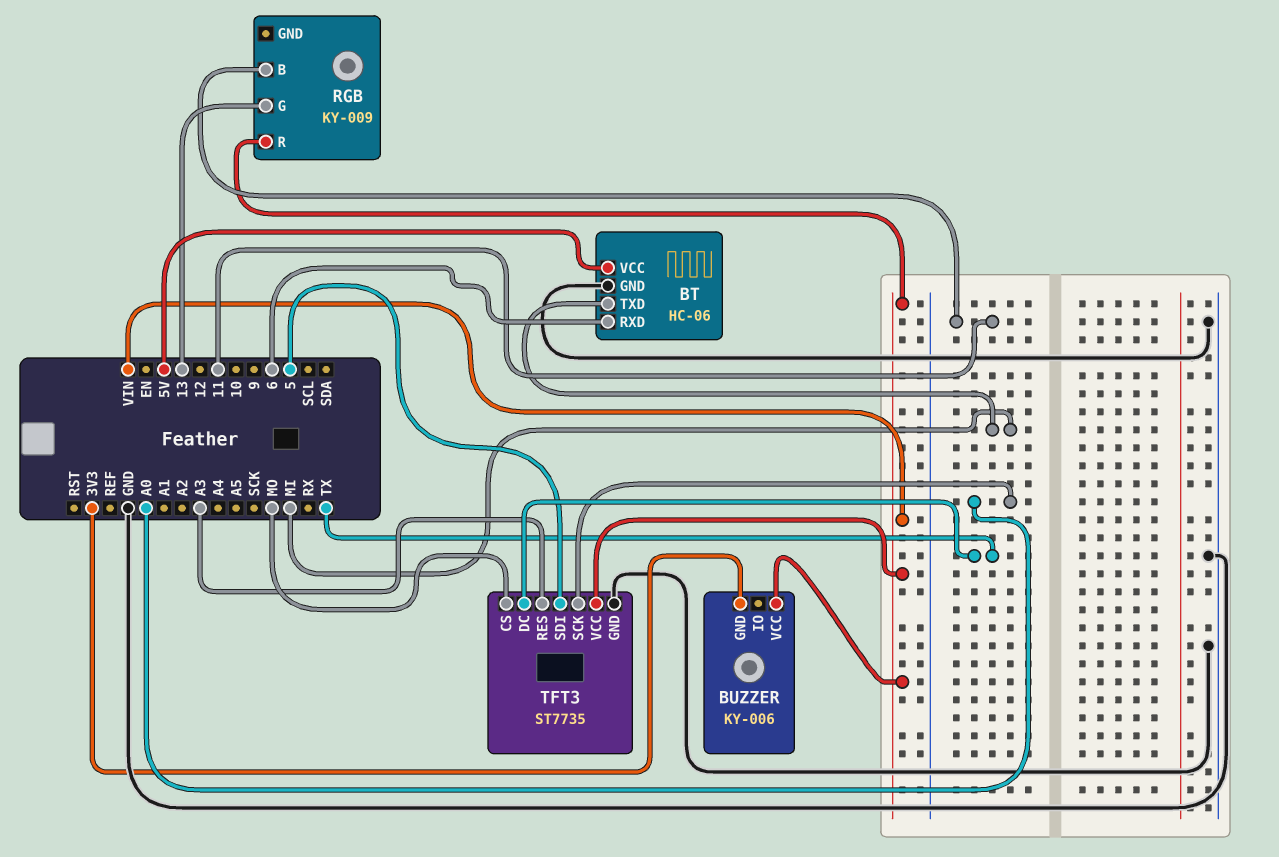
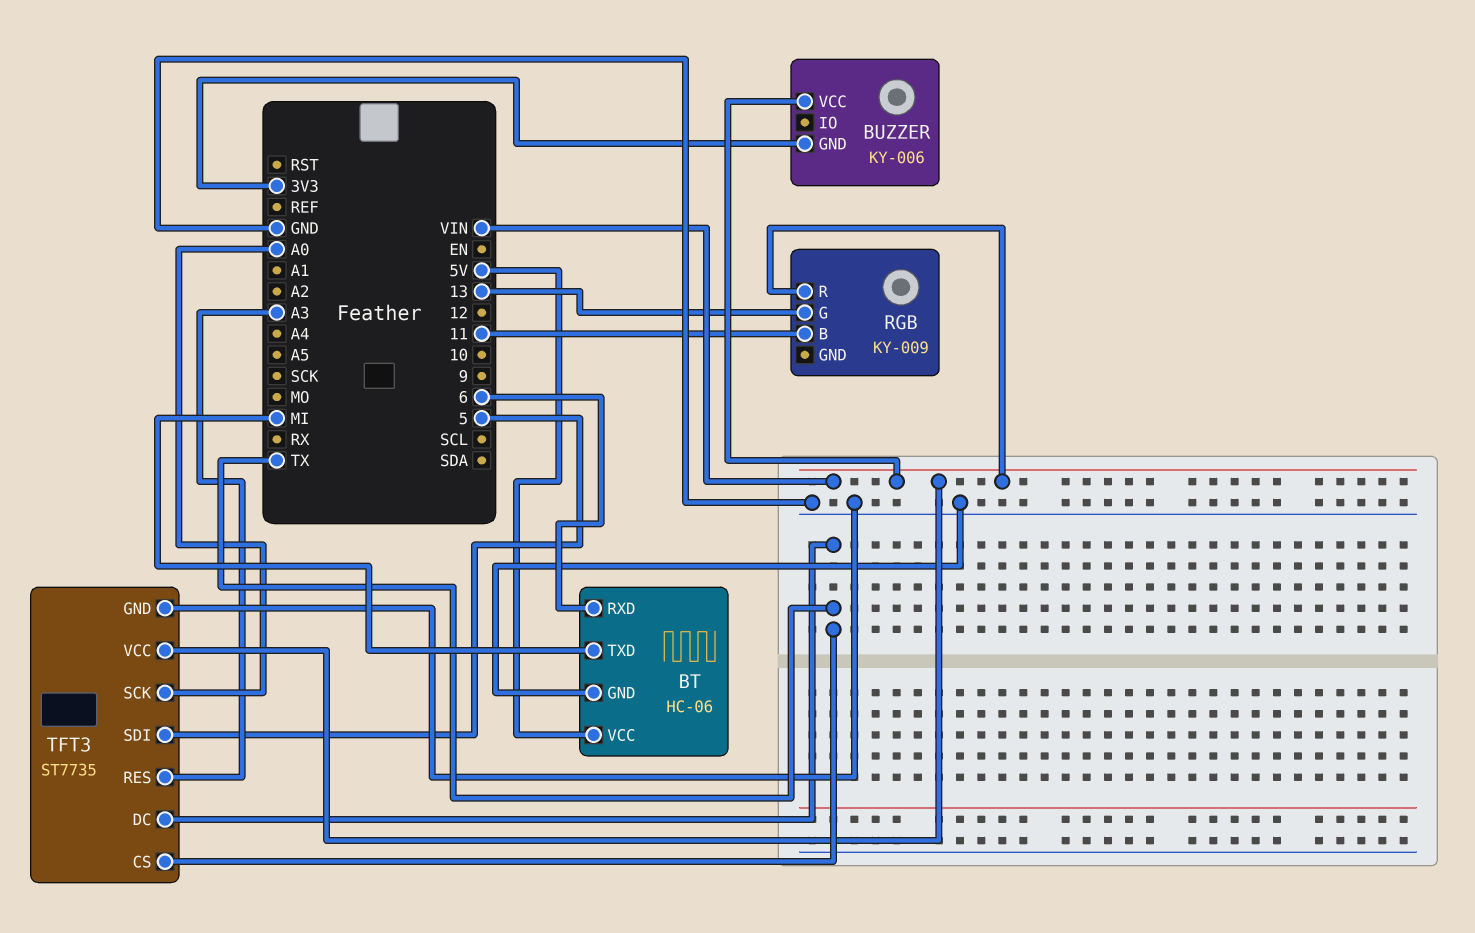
TFT3 pin CS: MO -> TX

